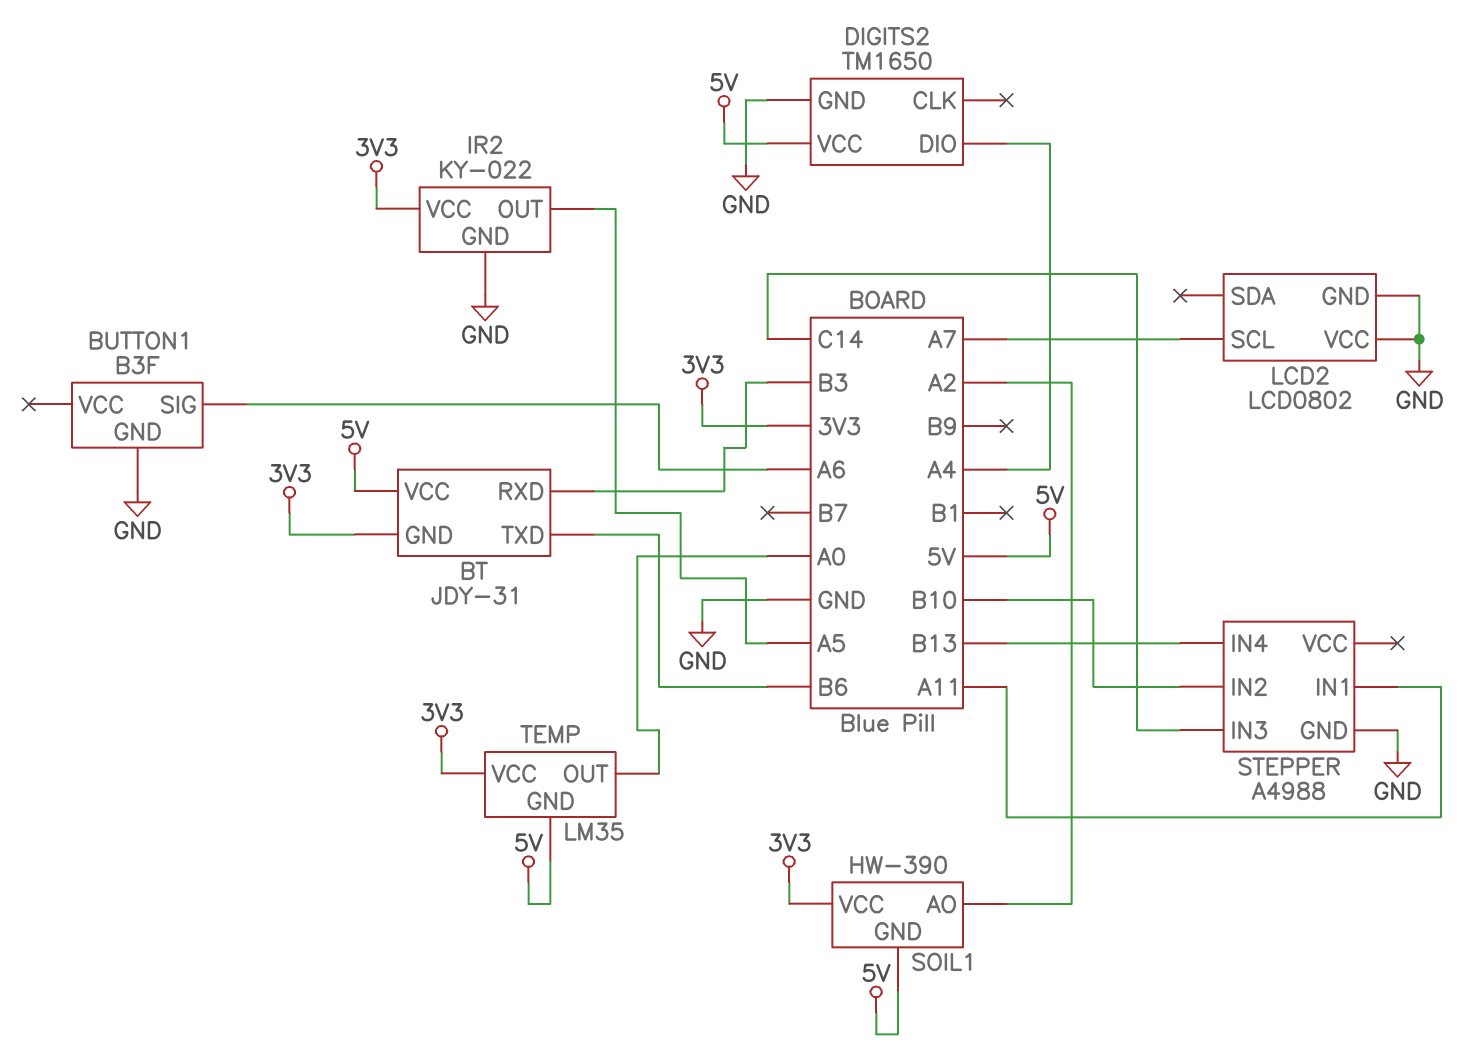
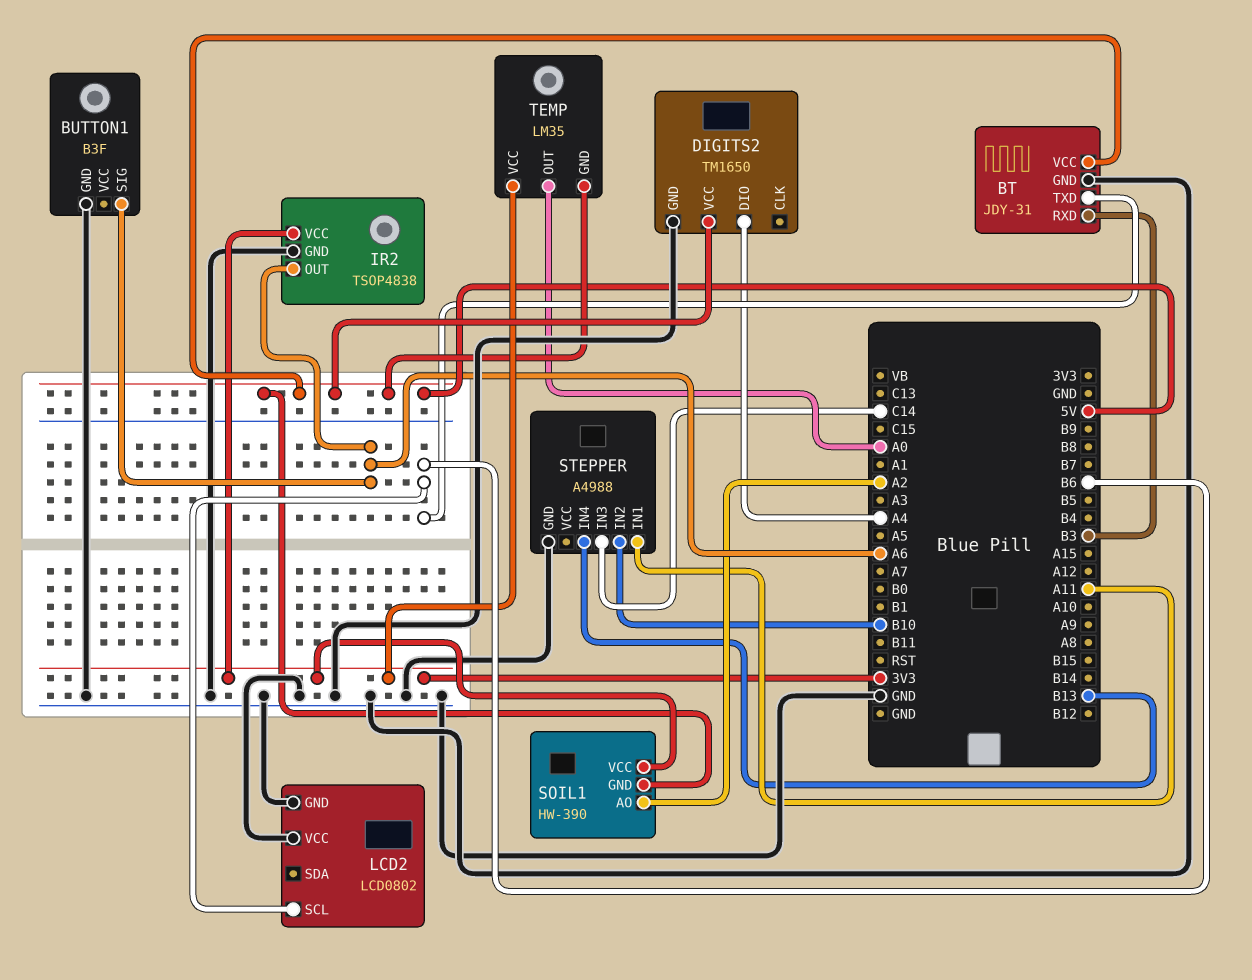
BT pin GND: 3V3 -> GND
IR2: KY-022 -> TSOP4838
IR2 pin OUT: A5 -> A6
LCD2 pin SCL: A7 -> B6

